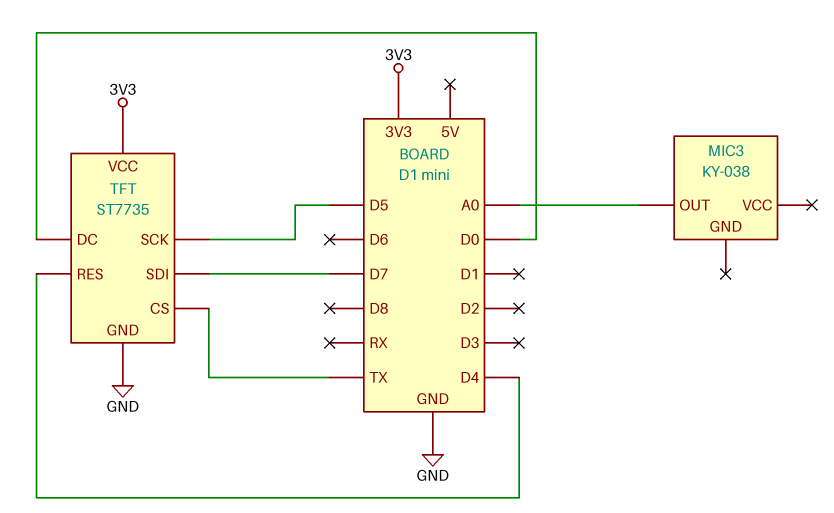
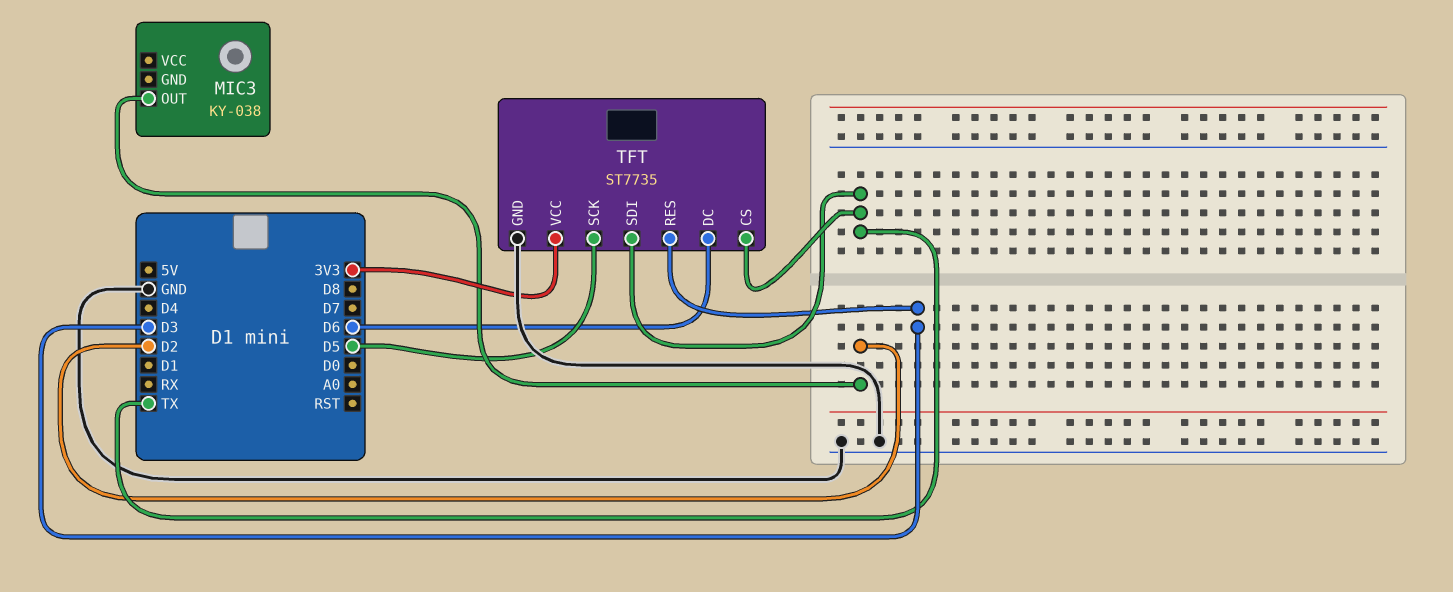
MIC3 pin OUT: A0 -> D2
TFT pin DC: D0 -> D6
TFT pin RES: D4 -> D3
TFT pin SDI: D7 -> TX

